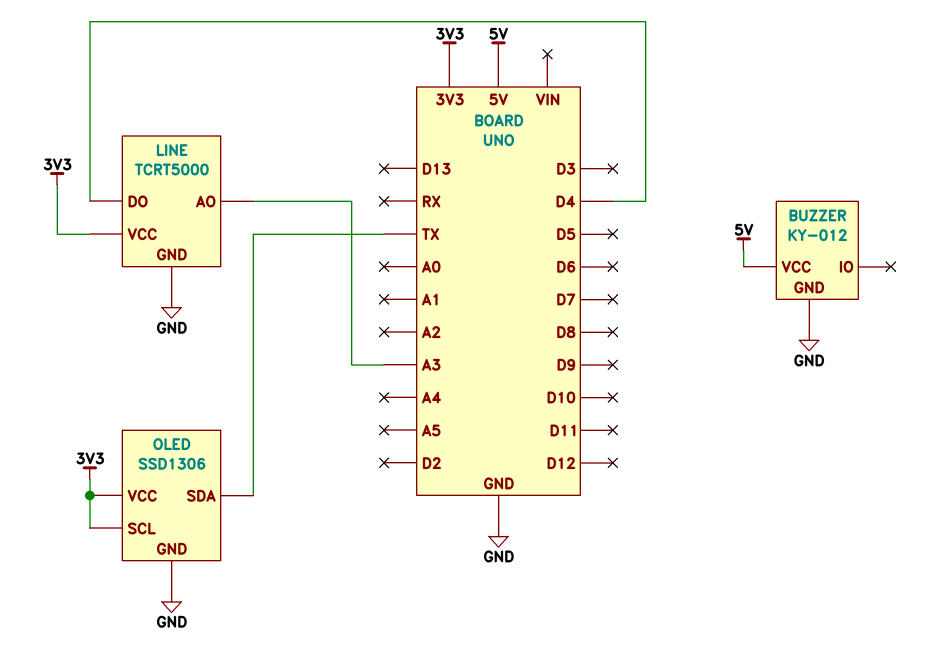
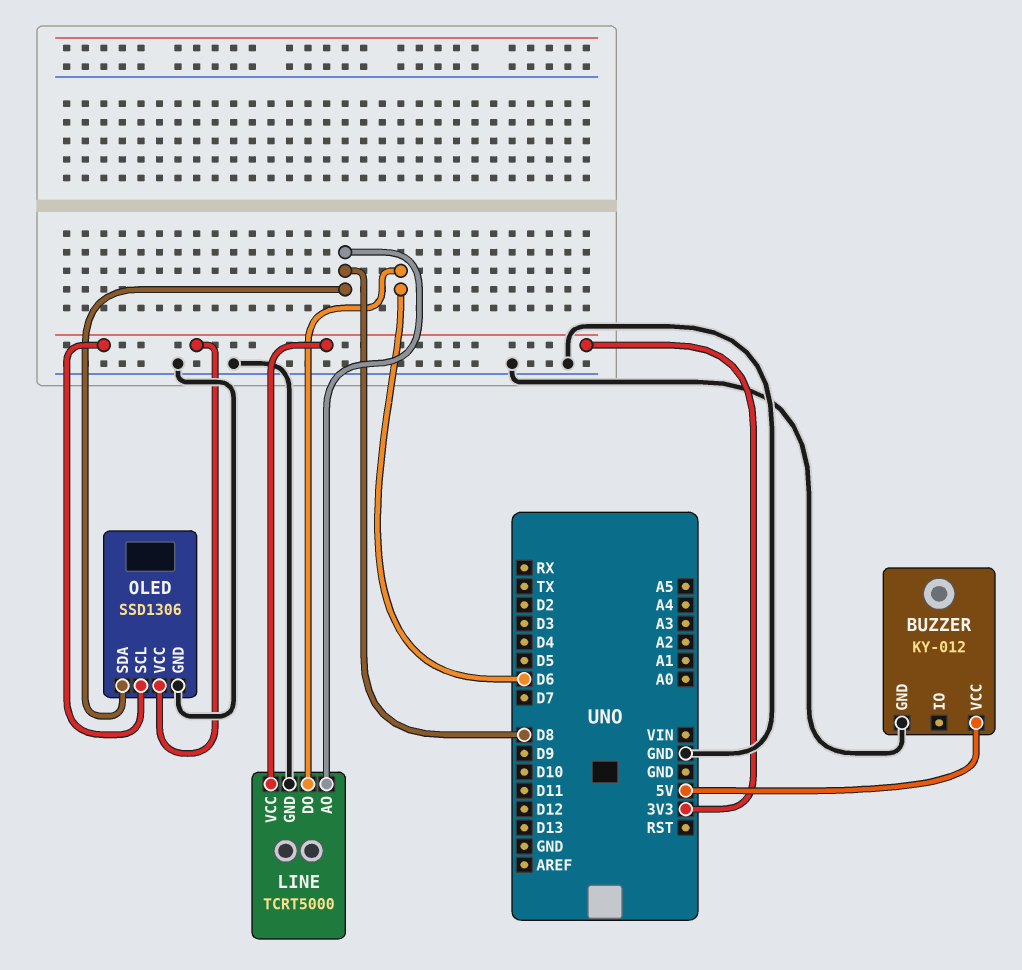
LINE pin AO: A3 -> D8
LINE pin DO: D4 -> D6
OLED pin SDA: TX -> D8

